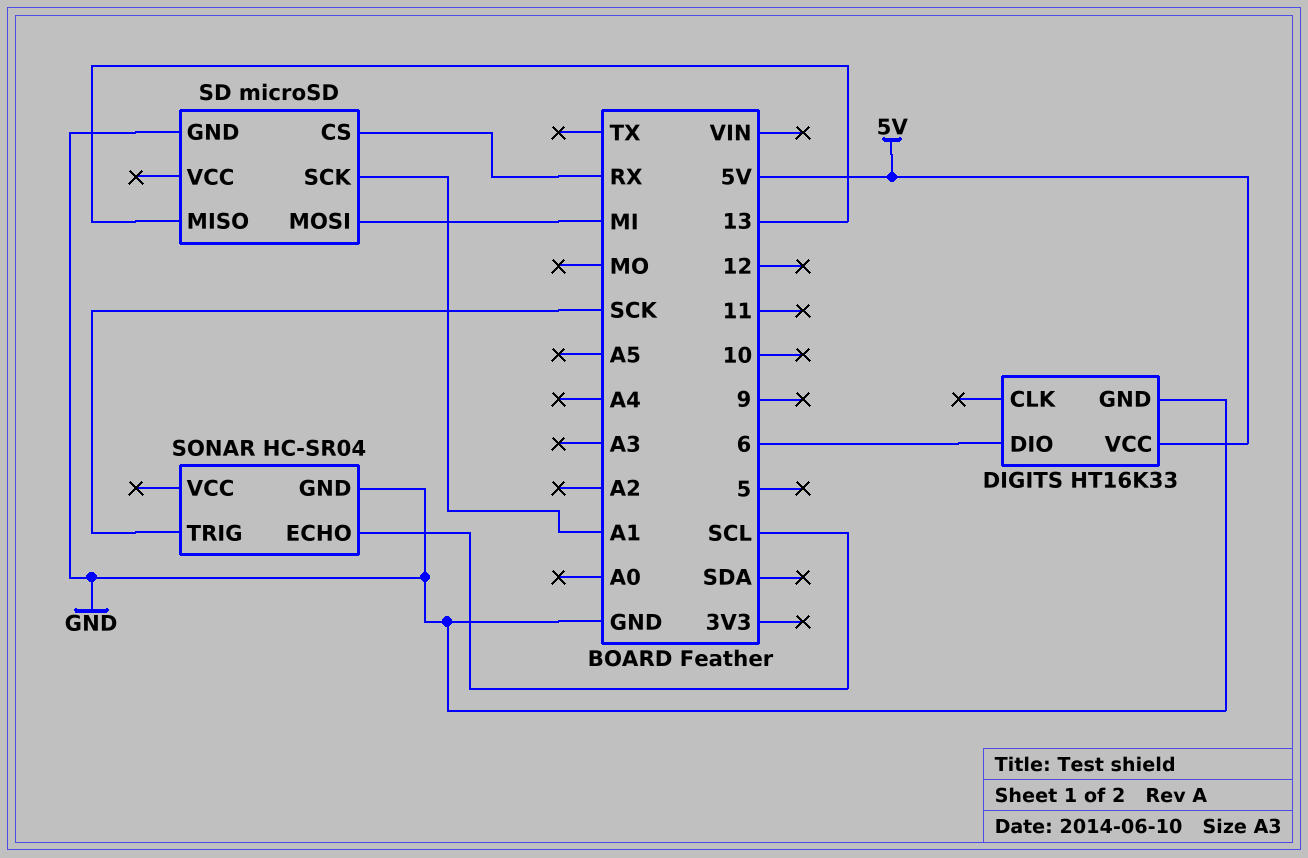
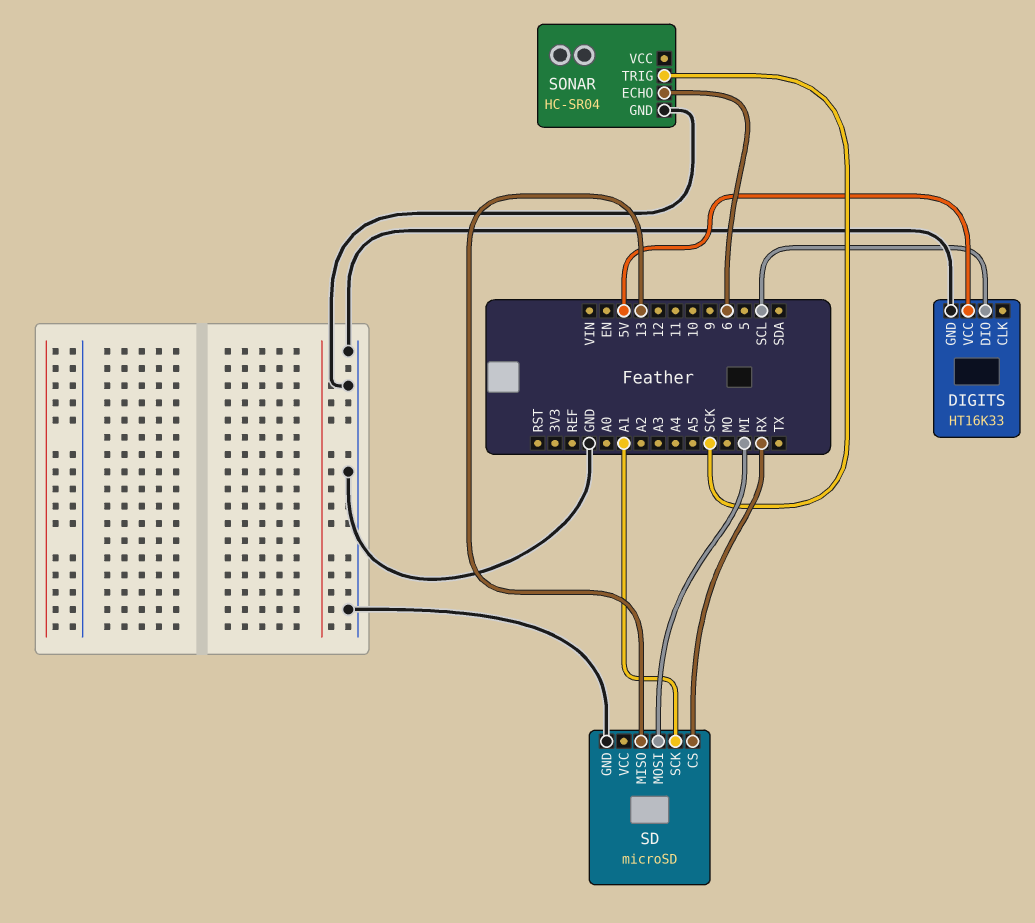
DIGITS pin DIO: 6 -> SCL
SONAR pin ECHO: SCL -> 6

